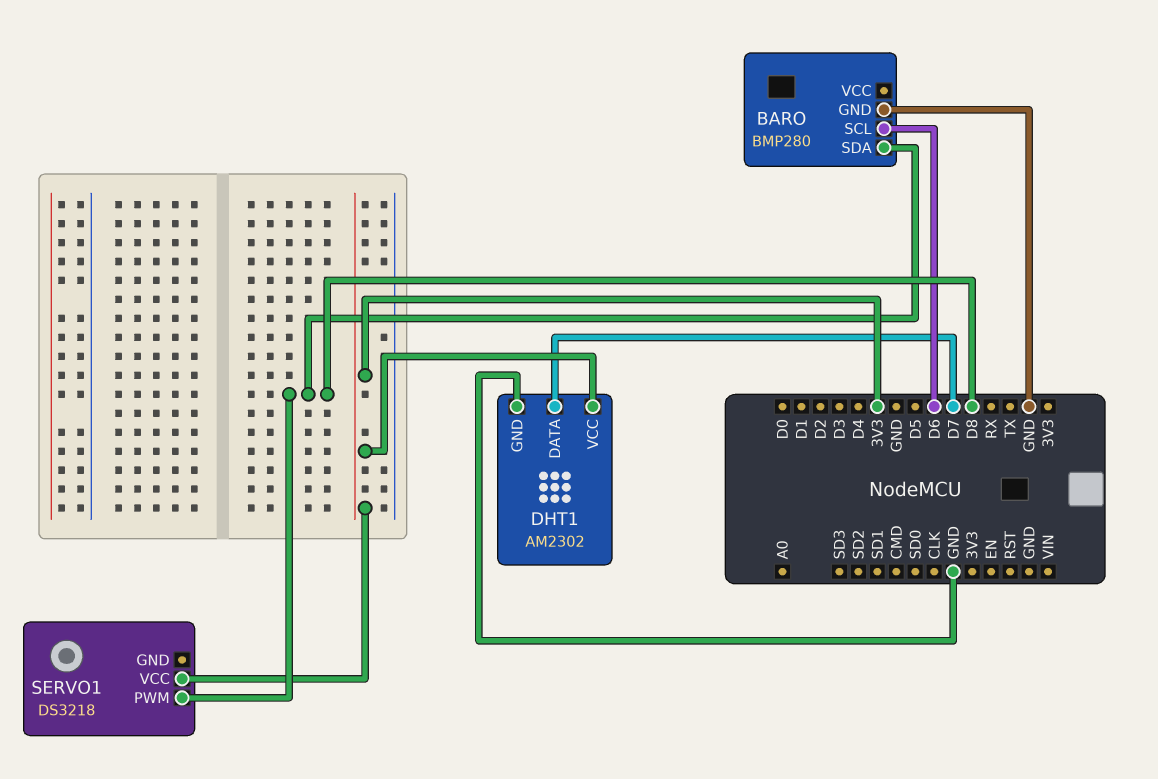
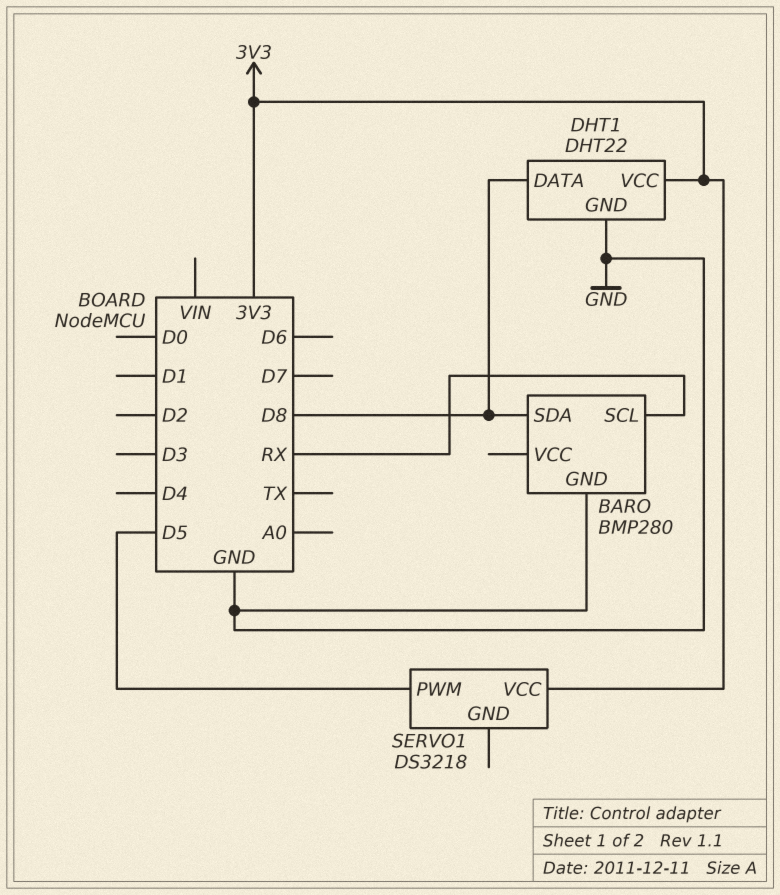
BARO pin SCL: D6 -> RX
DHT1: AM2302 -> DHT22
DHT1 pin DATA: D7 -> D8
SERVO1 pin PWM: D8 -> D5

